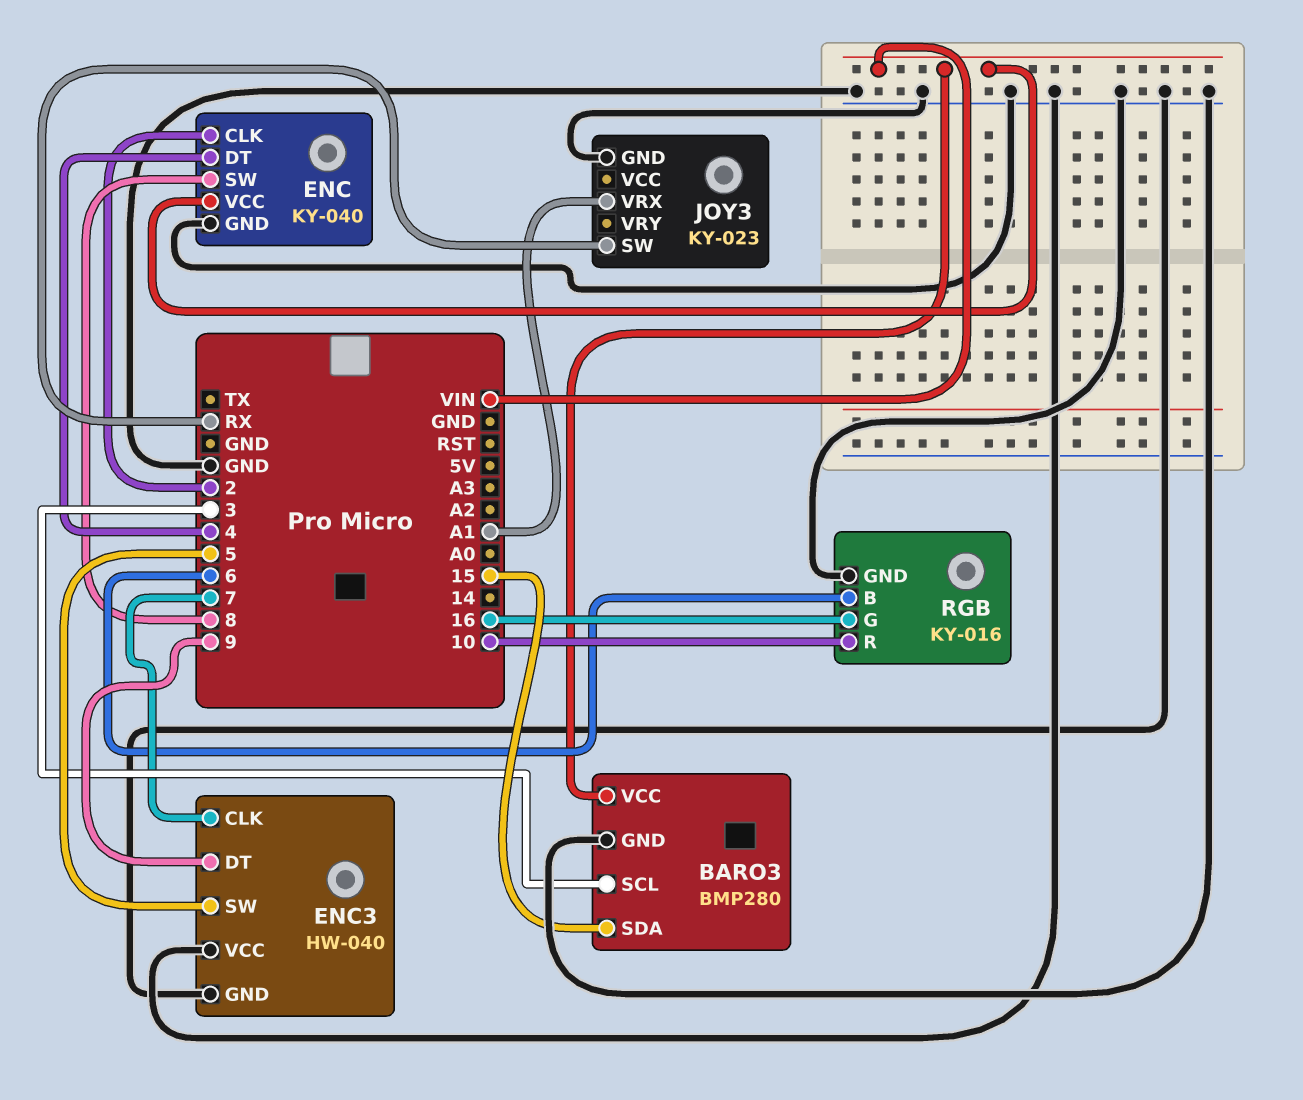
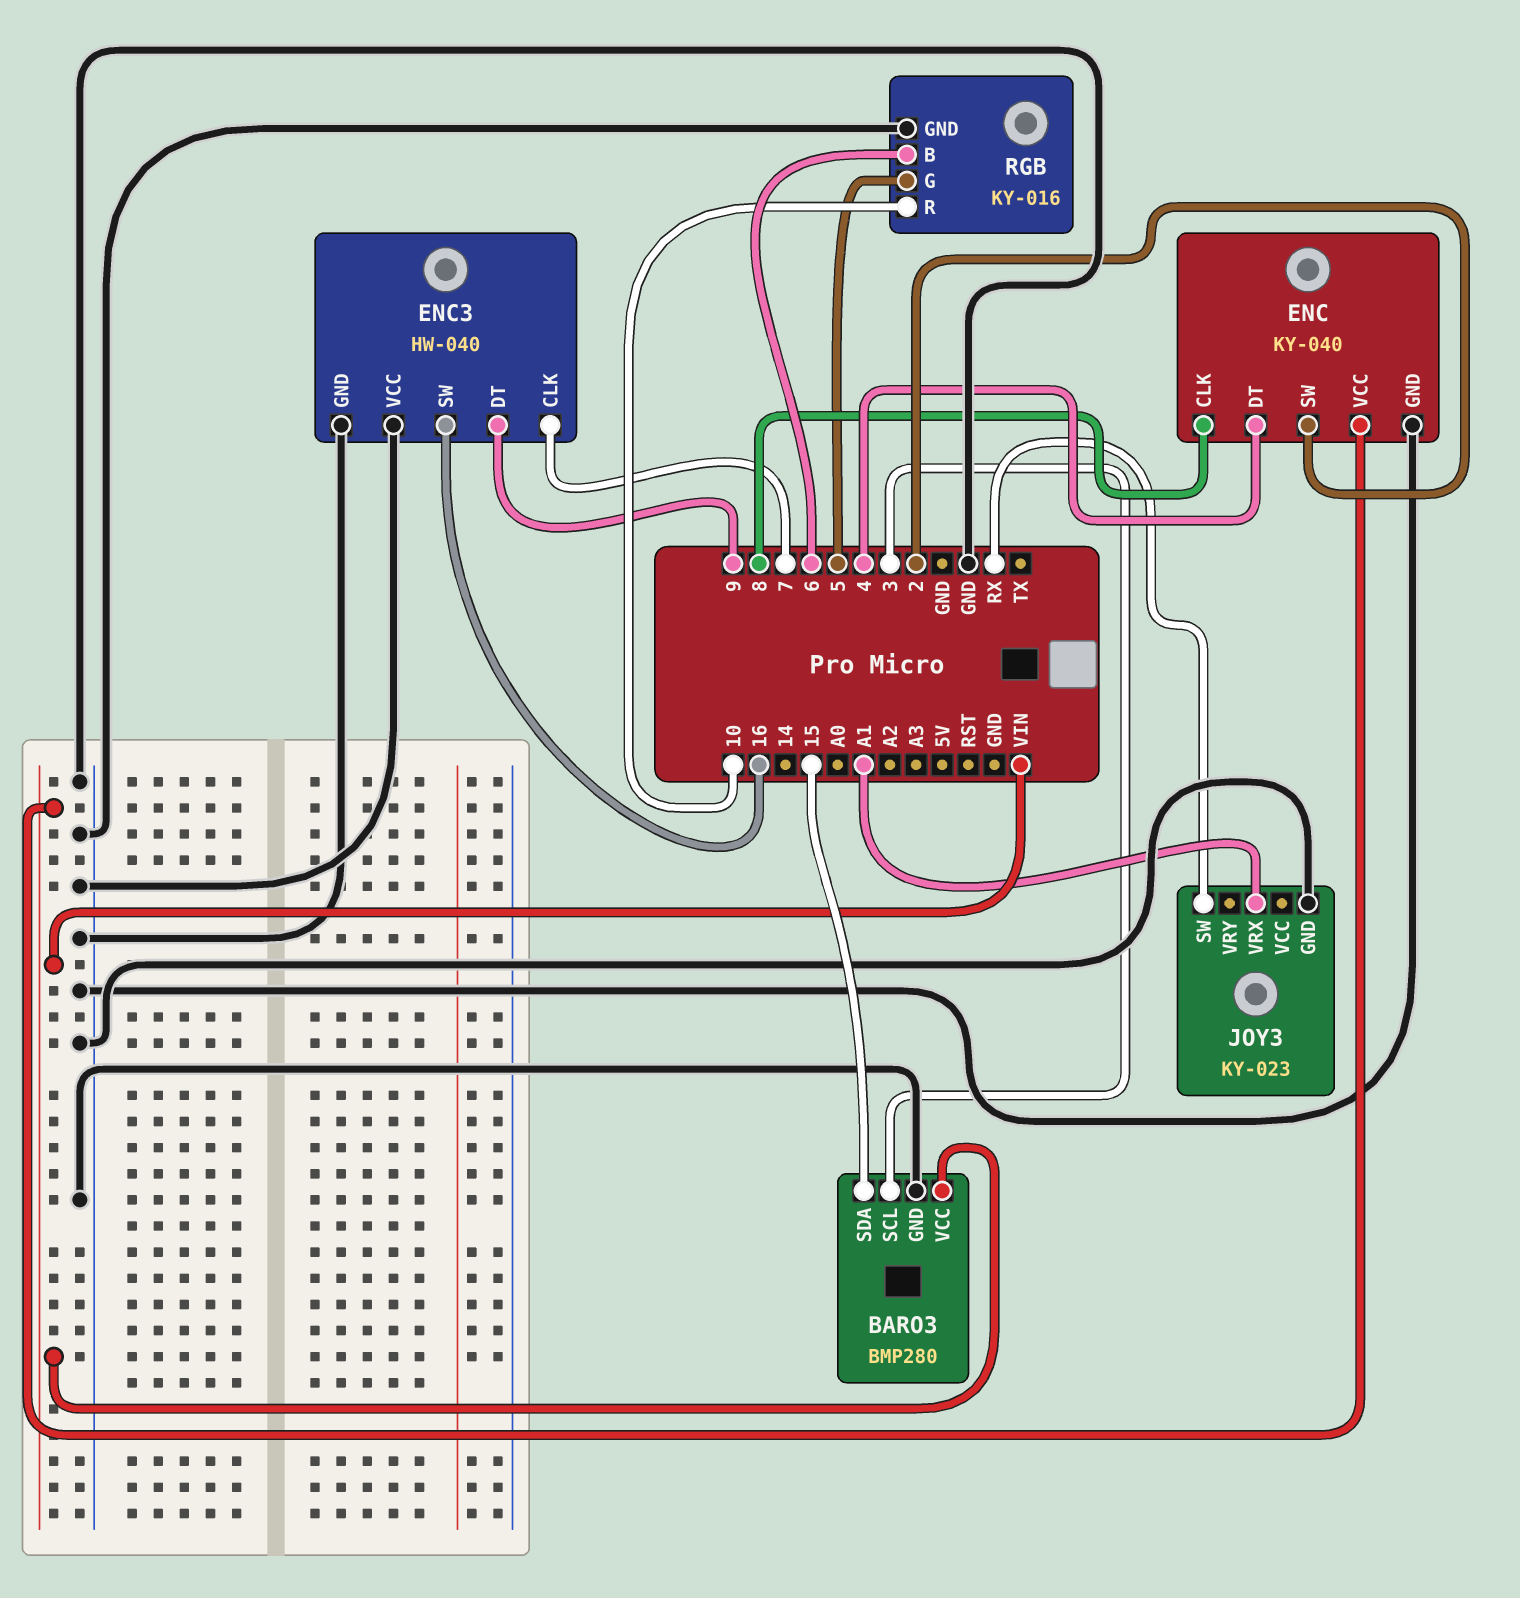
ENC pin CLK: 2 -> 8
ENC pin SW: 8 -> 2
ENC3 pin SW: 5 -> 16
RGB pin G: 16 -> 5

